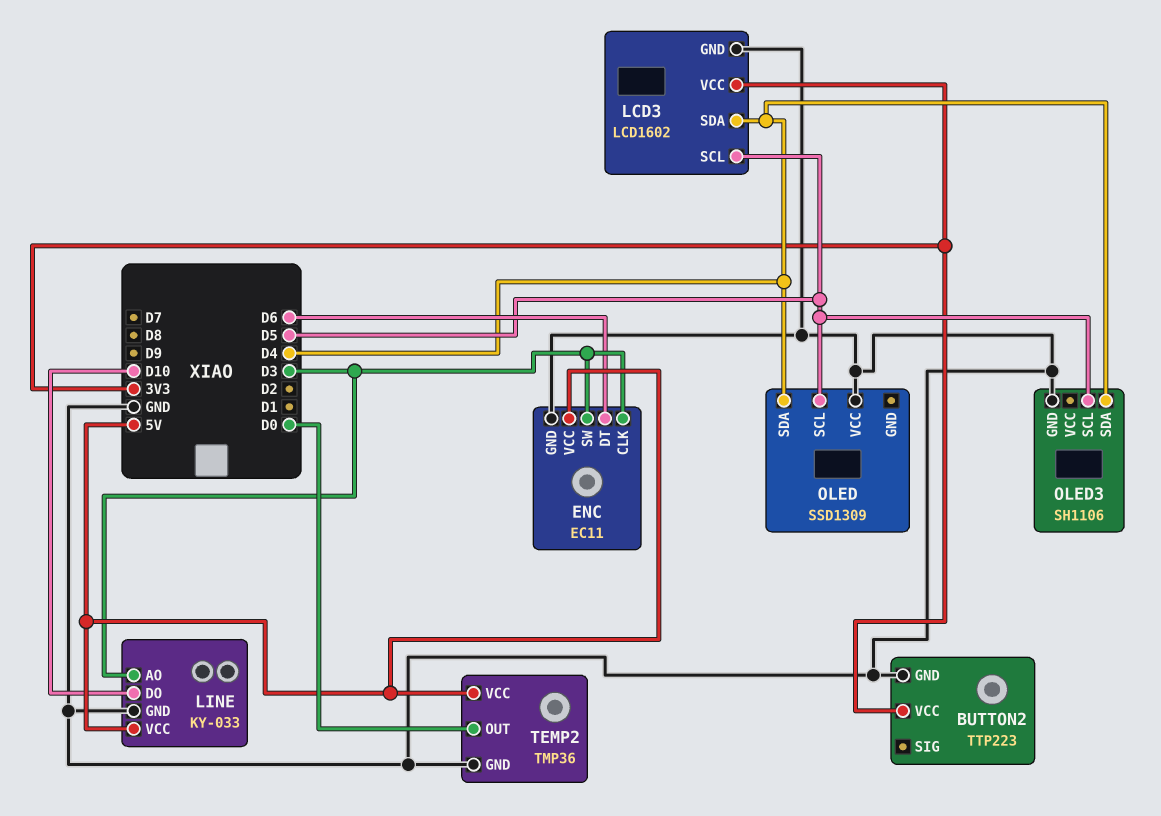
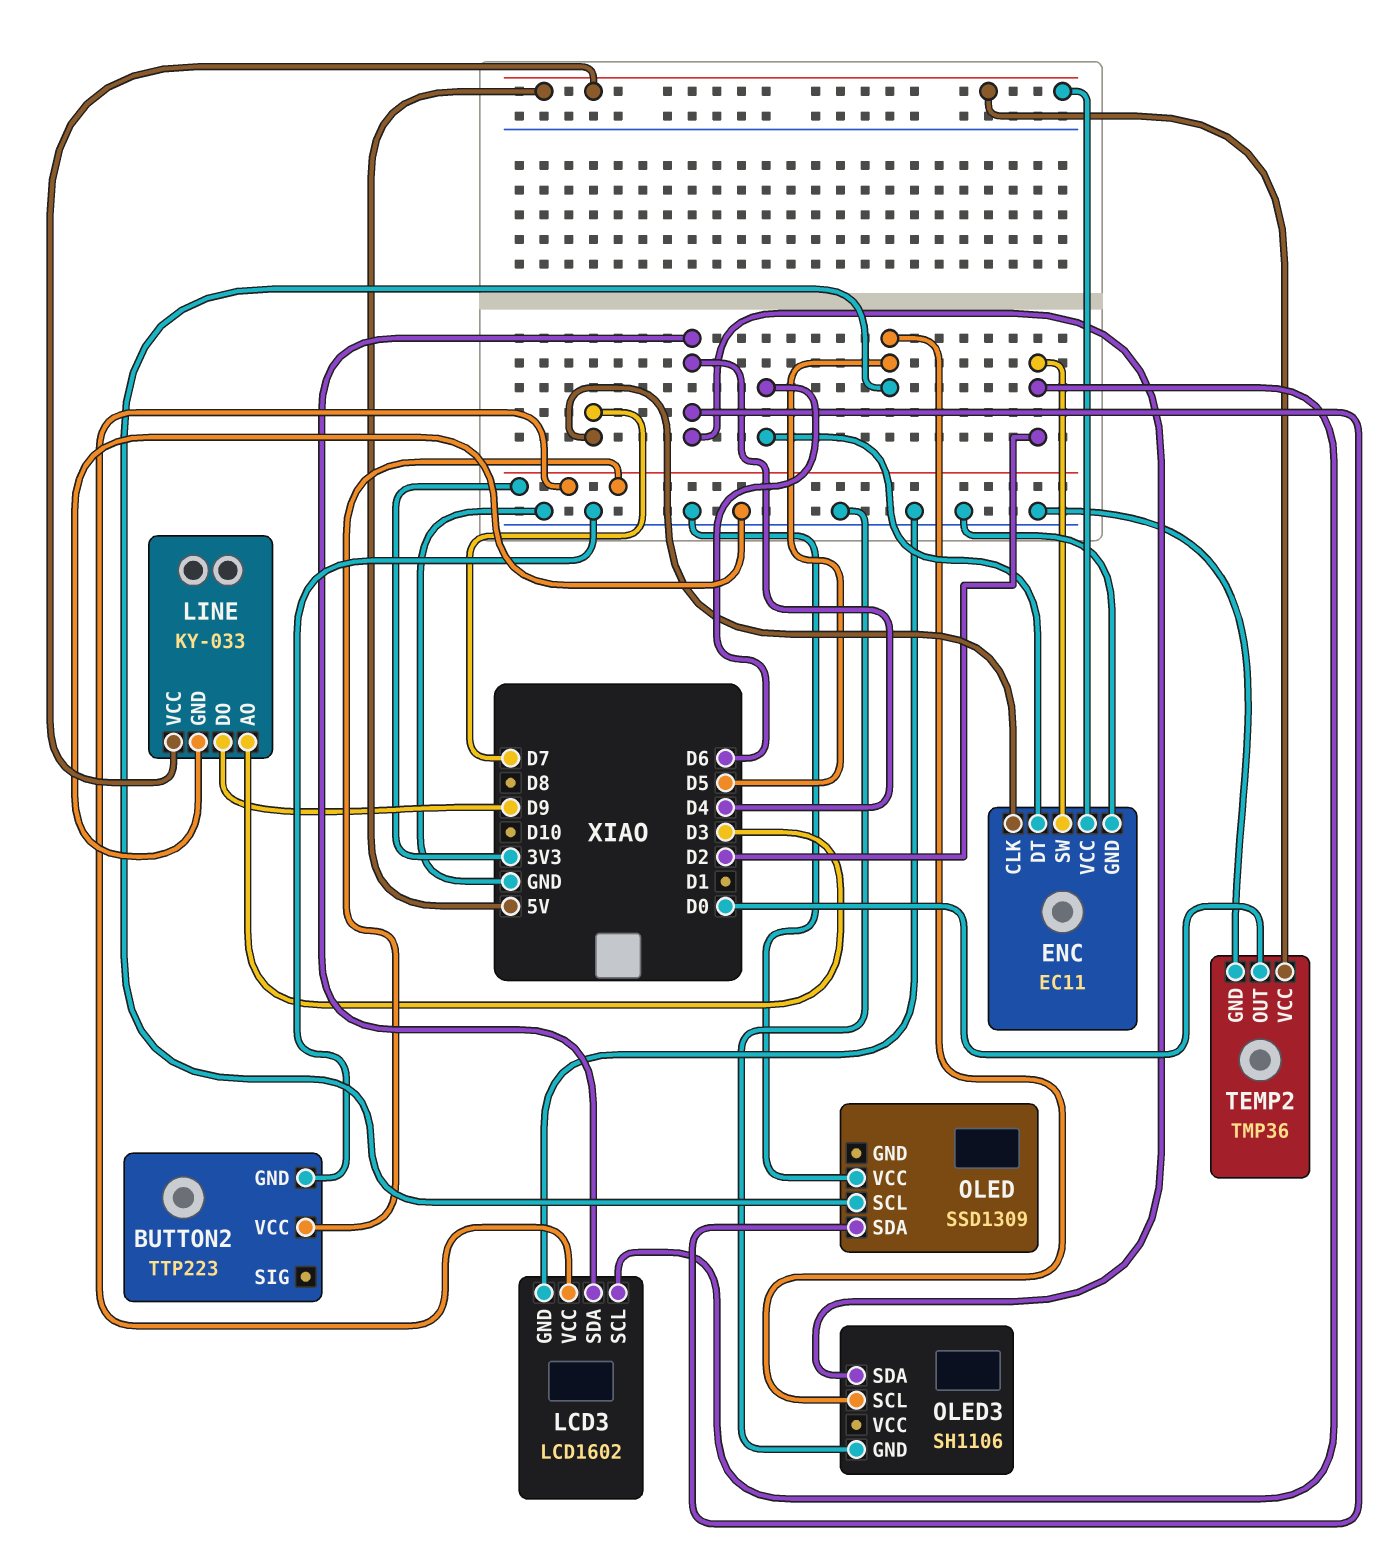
ENC pin CLK: D3 -> D7
ENC pin SW: D3 -> D2
LCD3 pin SCL: D5 -> D2
LINE pin DO: D10 -> D9

